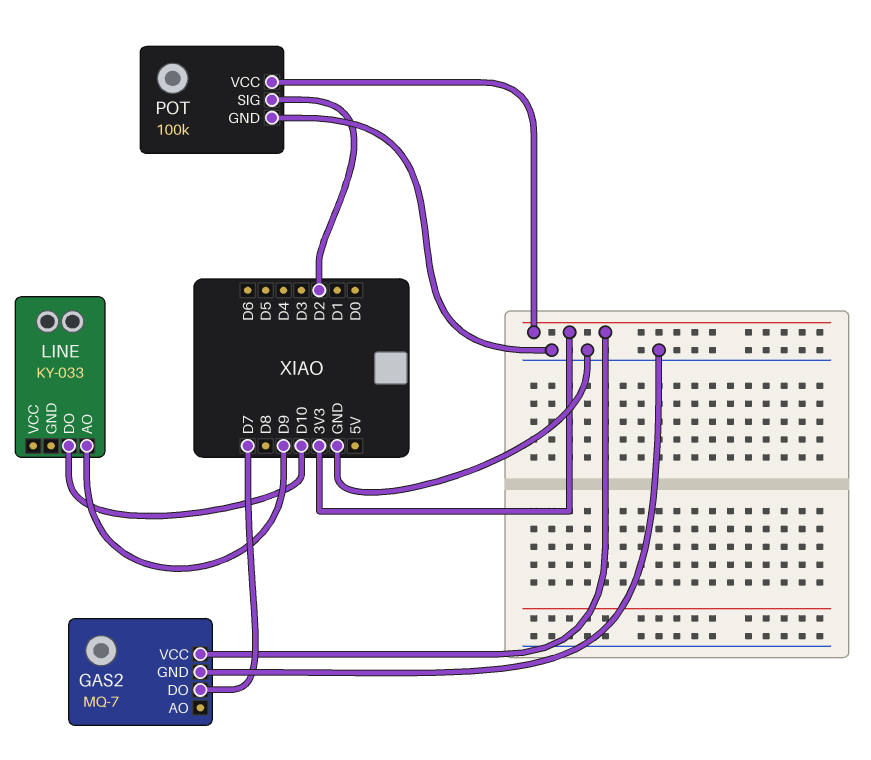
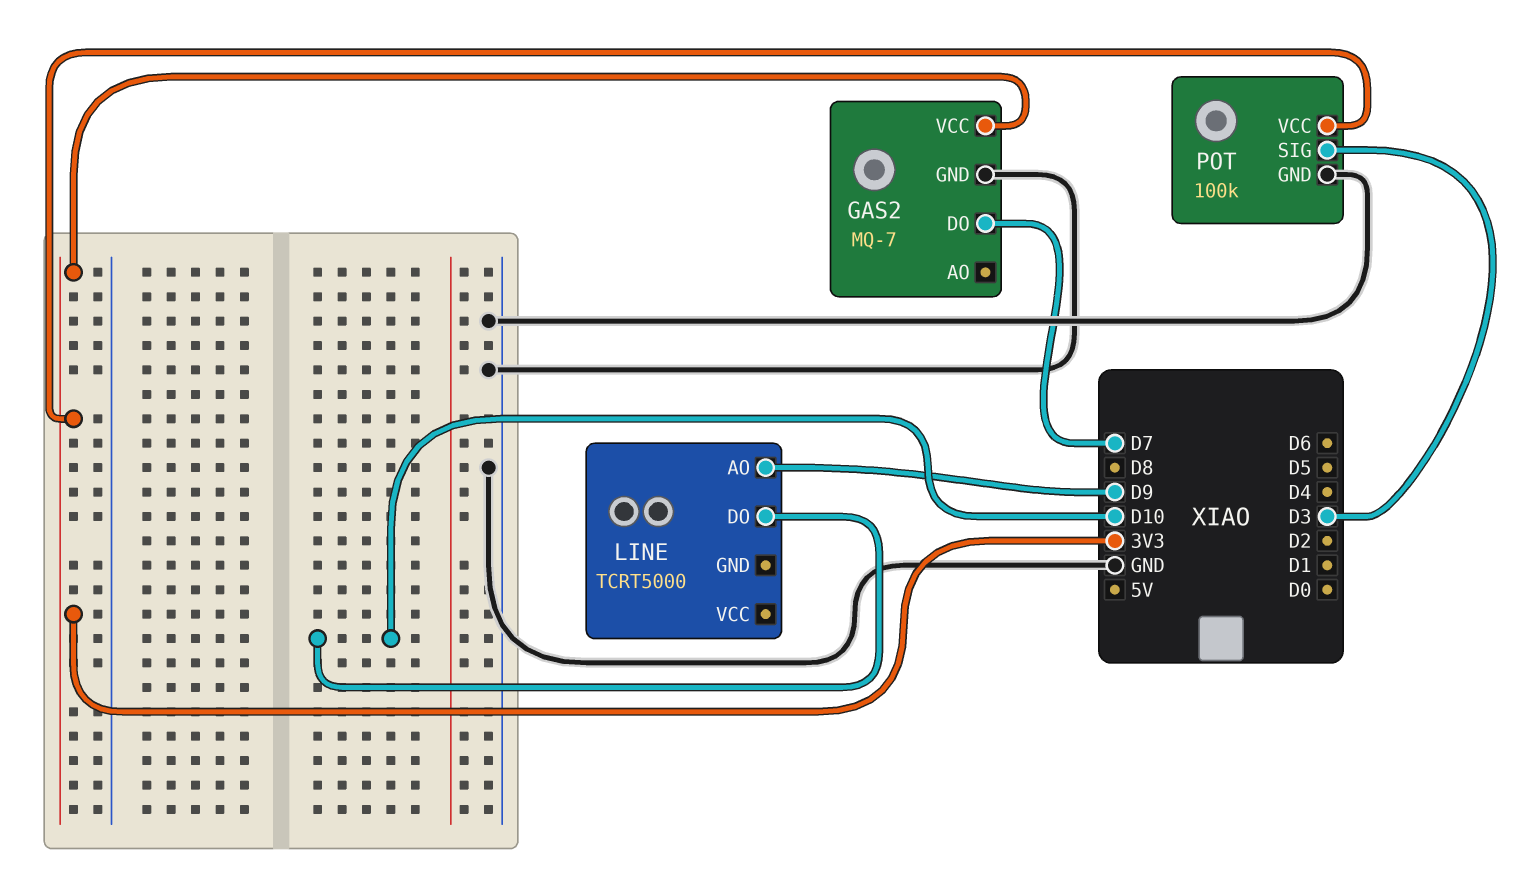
LINE: KY-033 -> TCRT5000
POT pin SIG: D2 -> D3

